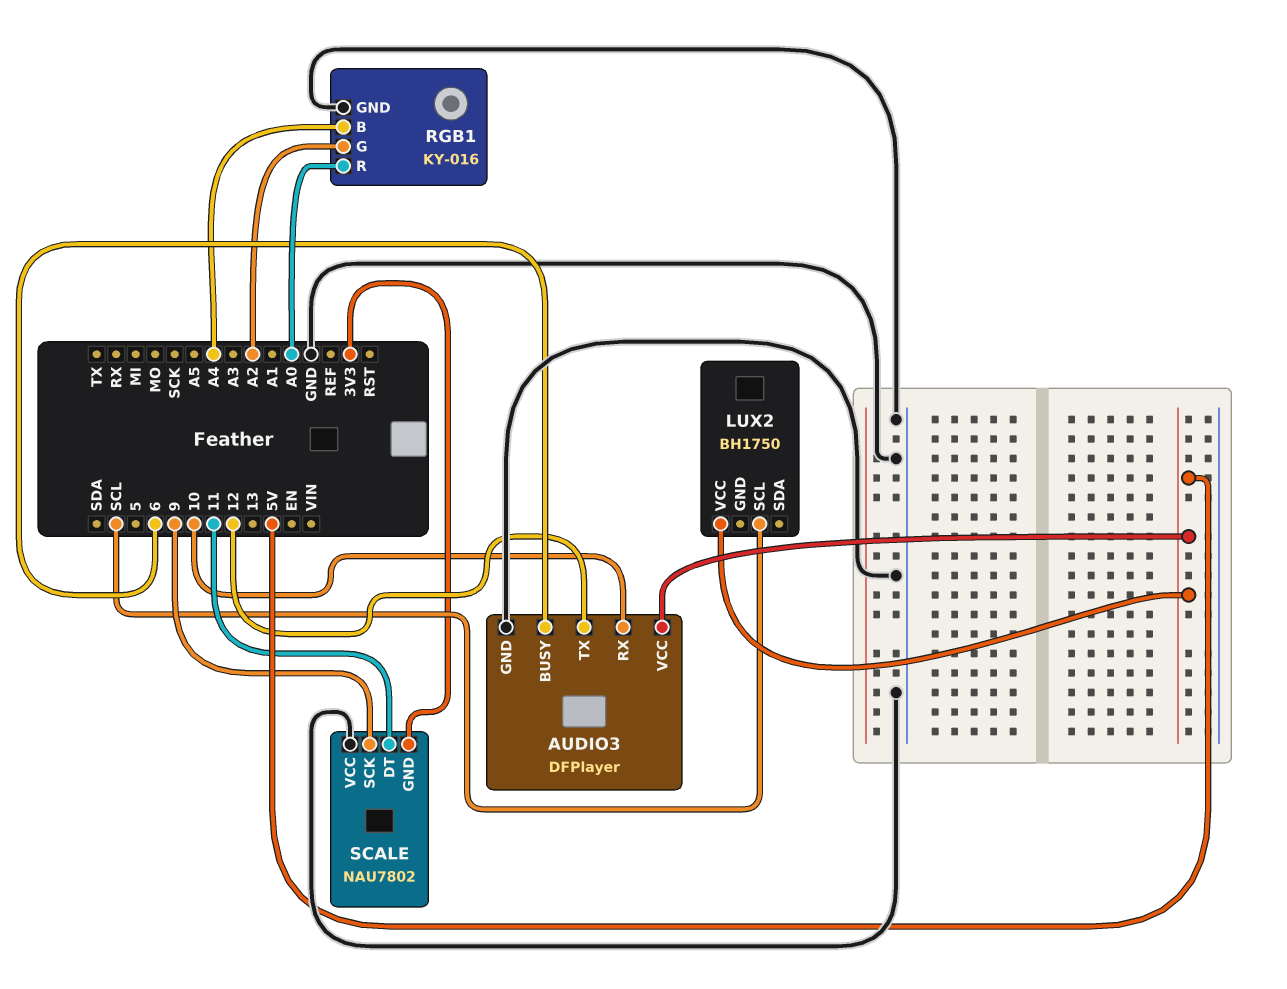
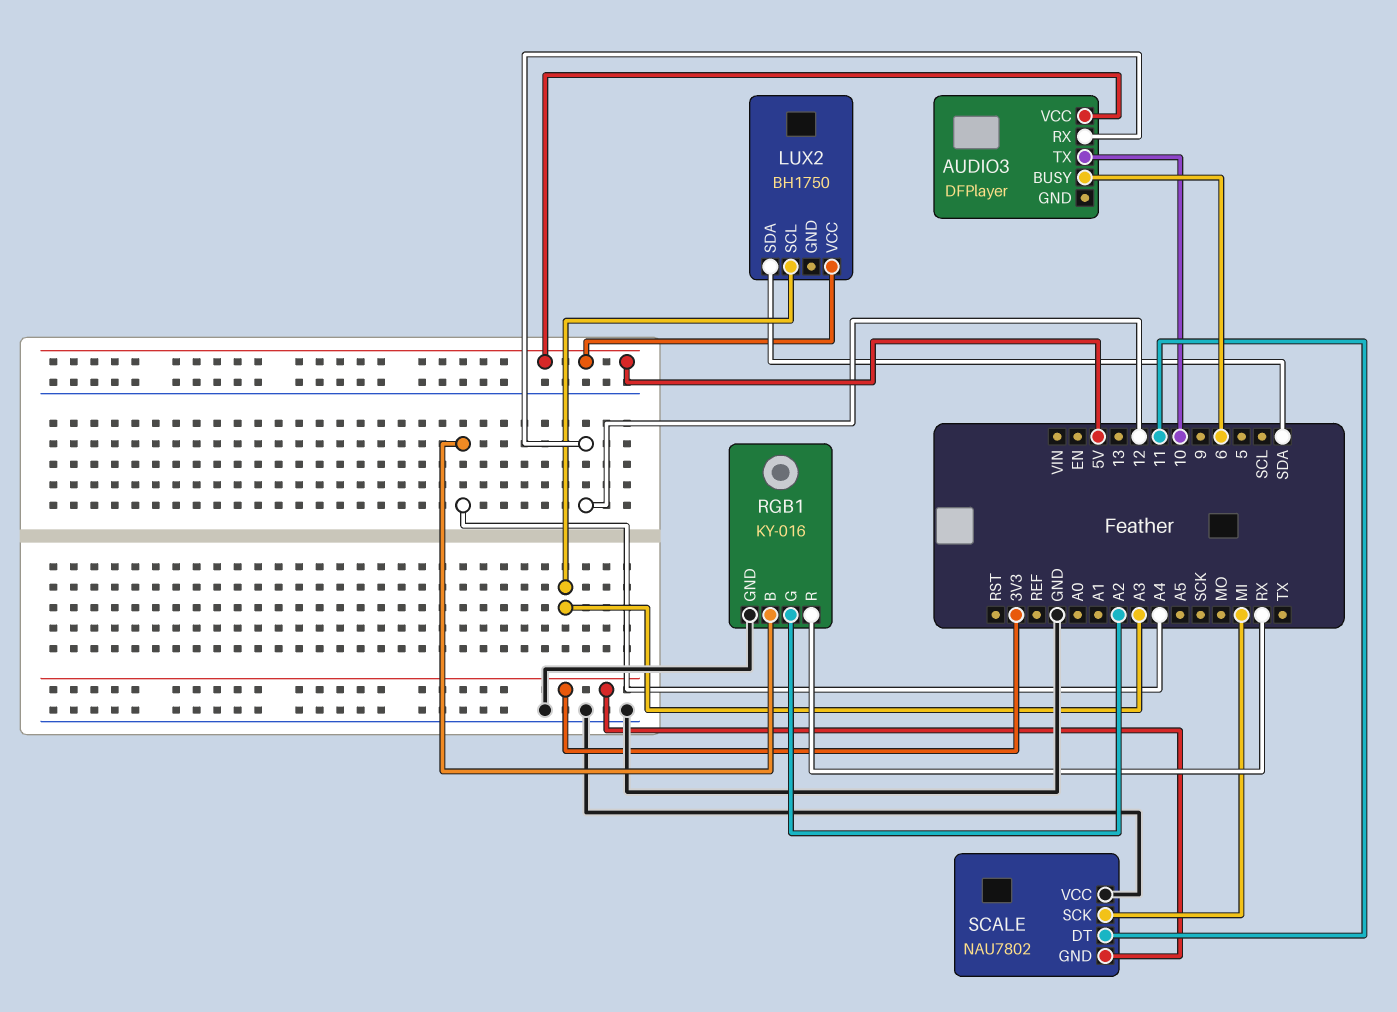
AUDIO3 pin GND: GND -> none
AUDIO3 pin RX: 10 -> 12
AUDIO3 pin TX: 12 -> 10
LUX2 pin SCL: SCL -> A3
LUX2 pin SDA: none -> SDA
RGB1 pin R: A0 -> RX
SCALE pin SCK: 9 -> MI

